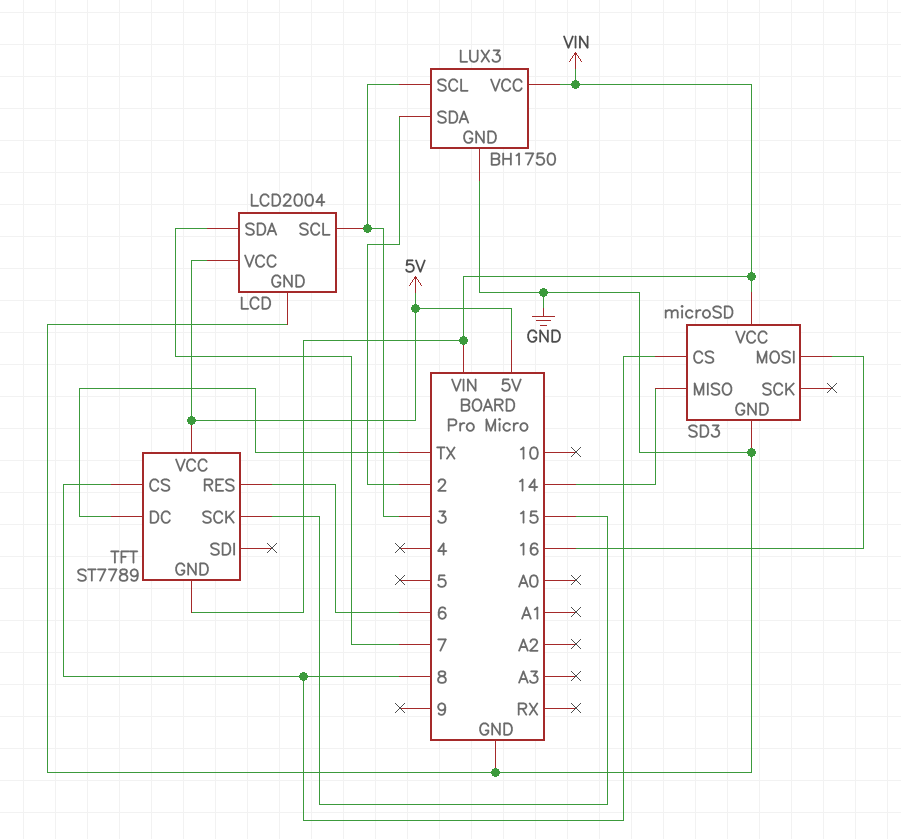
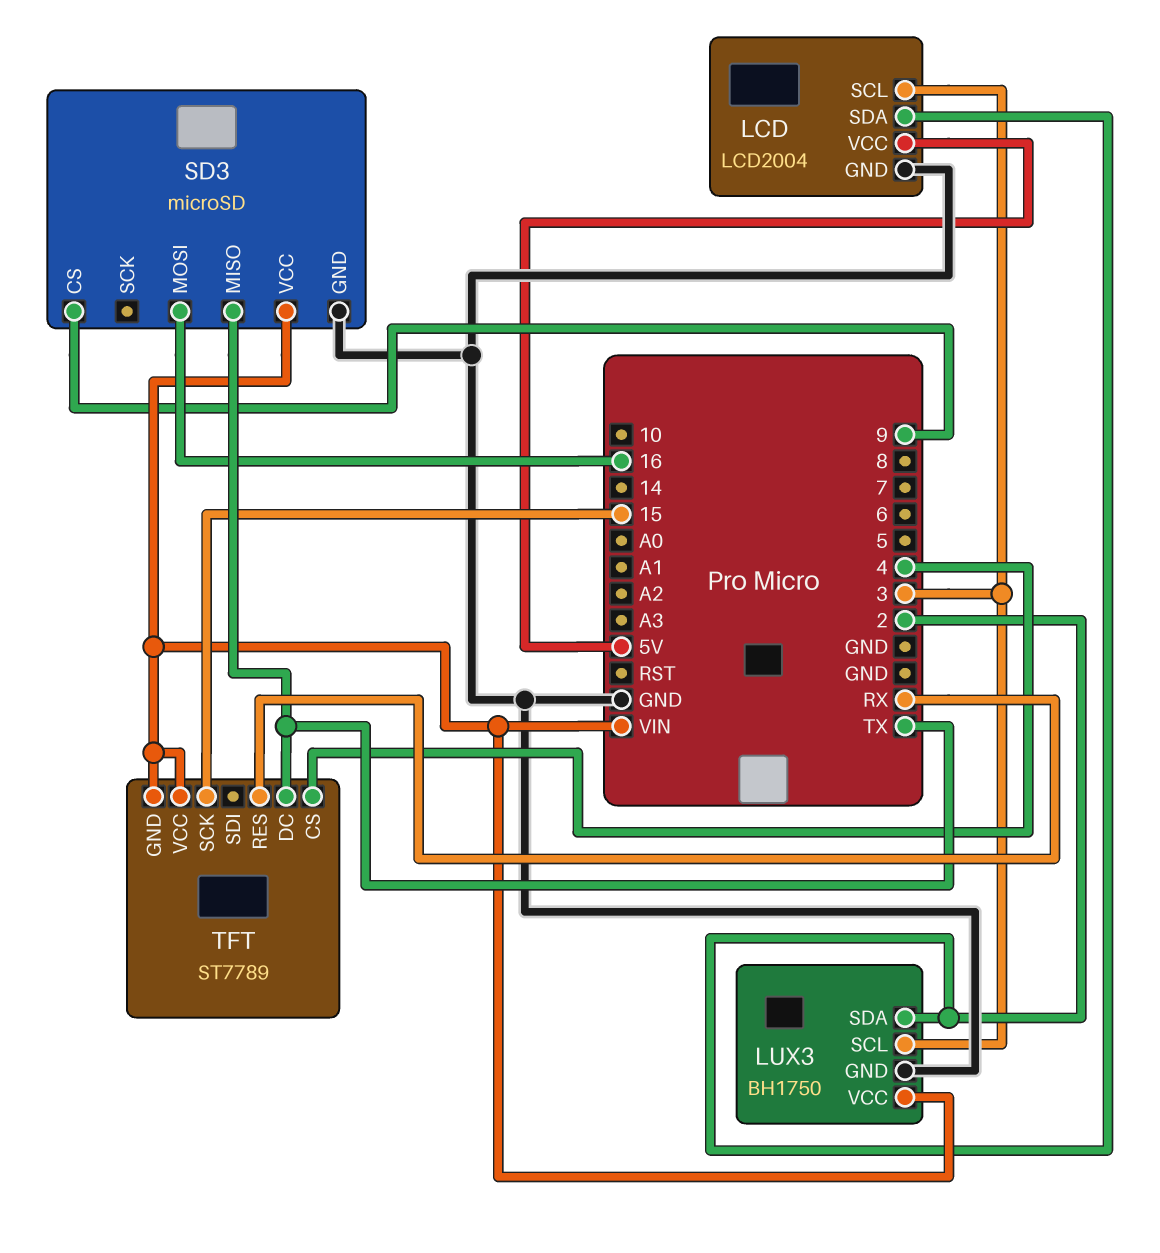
LCD pin SDA: 7 -> 2
SD3 pin CS: 8 -> 9
SD3 pin MISO: 14 -> TX
TFT pin CS: 8 -> 4
TFT pin RES: 6 -> RX
TFT pin VCC: 5V -> VIN

